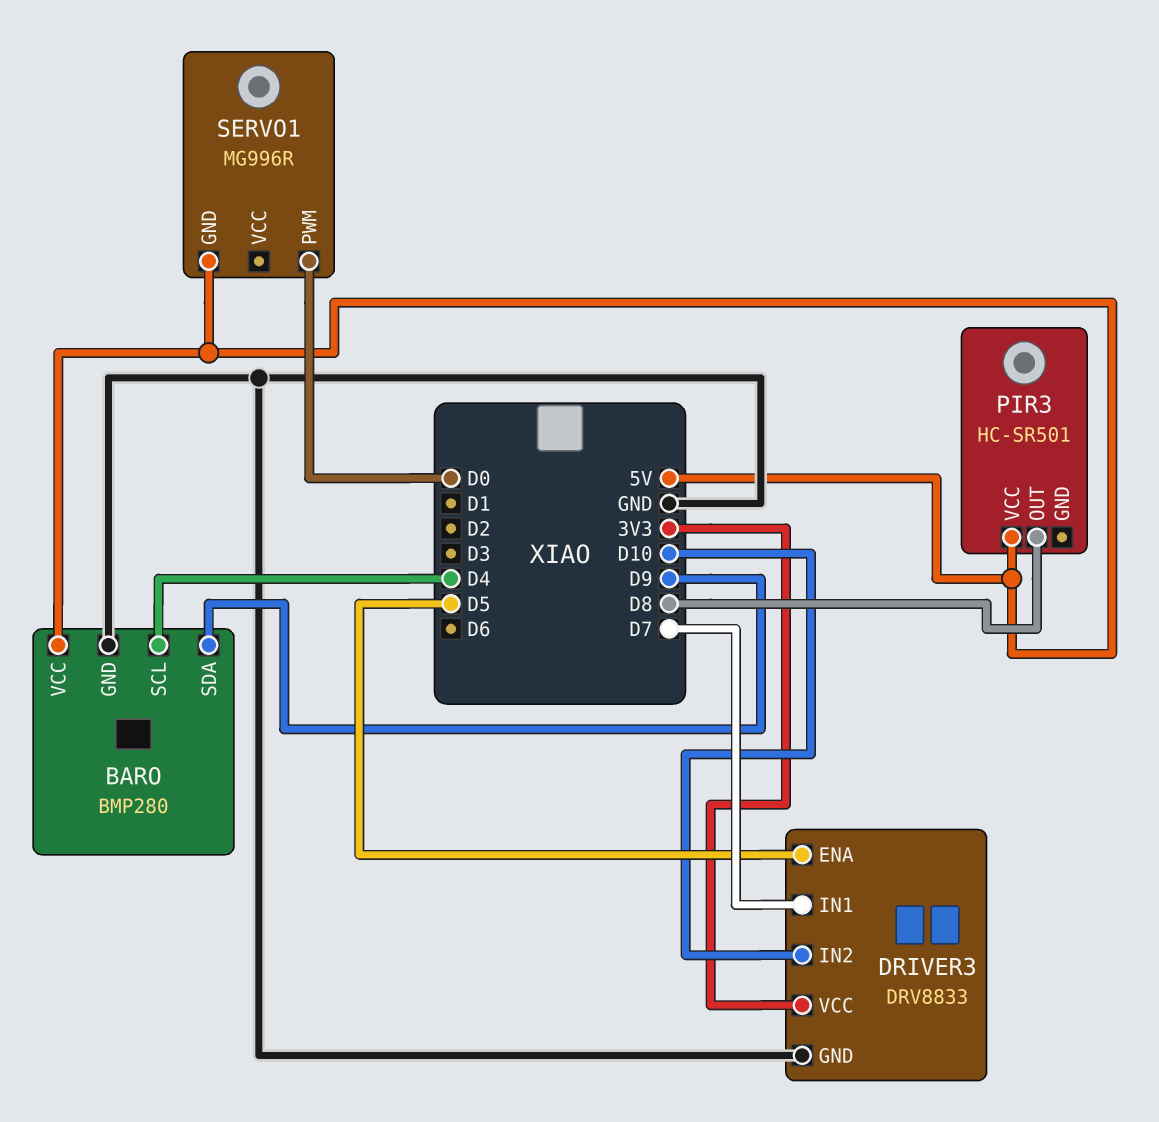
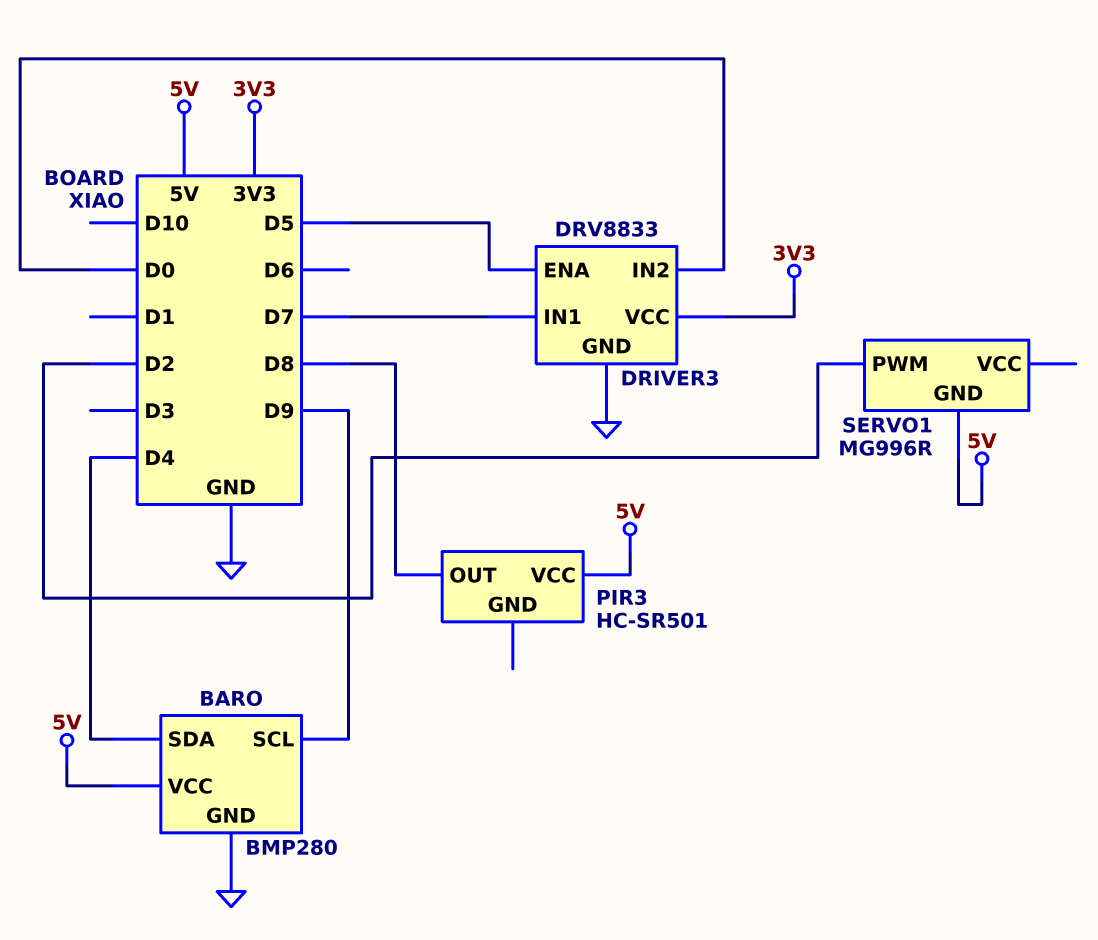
BARO pin SCL: D4 -> D9
BARO pin SDA: D9 -> D4
DRIVER3 pin IN2: D10 -> D0
SERVO1 pin PWM: D0 -> D2

